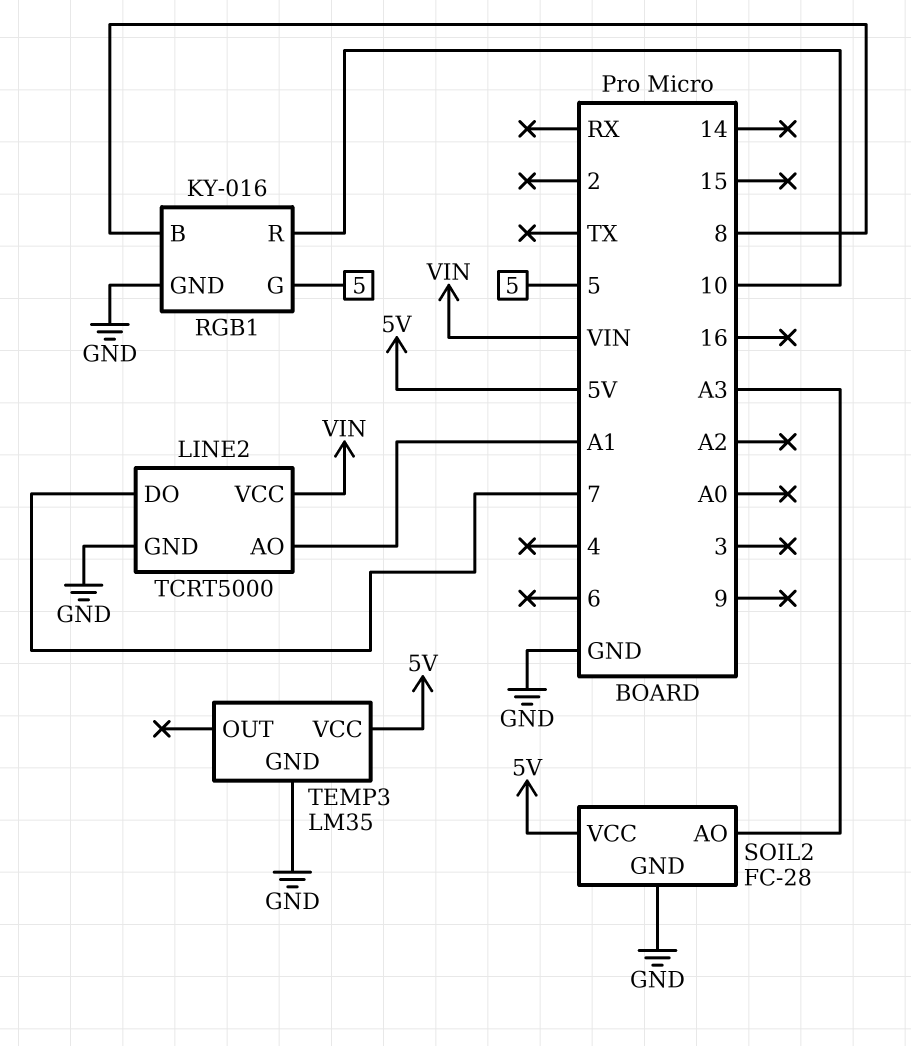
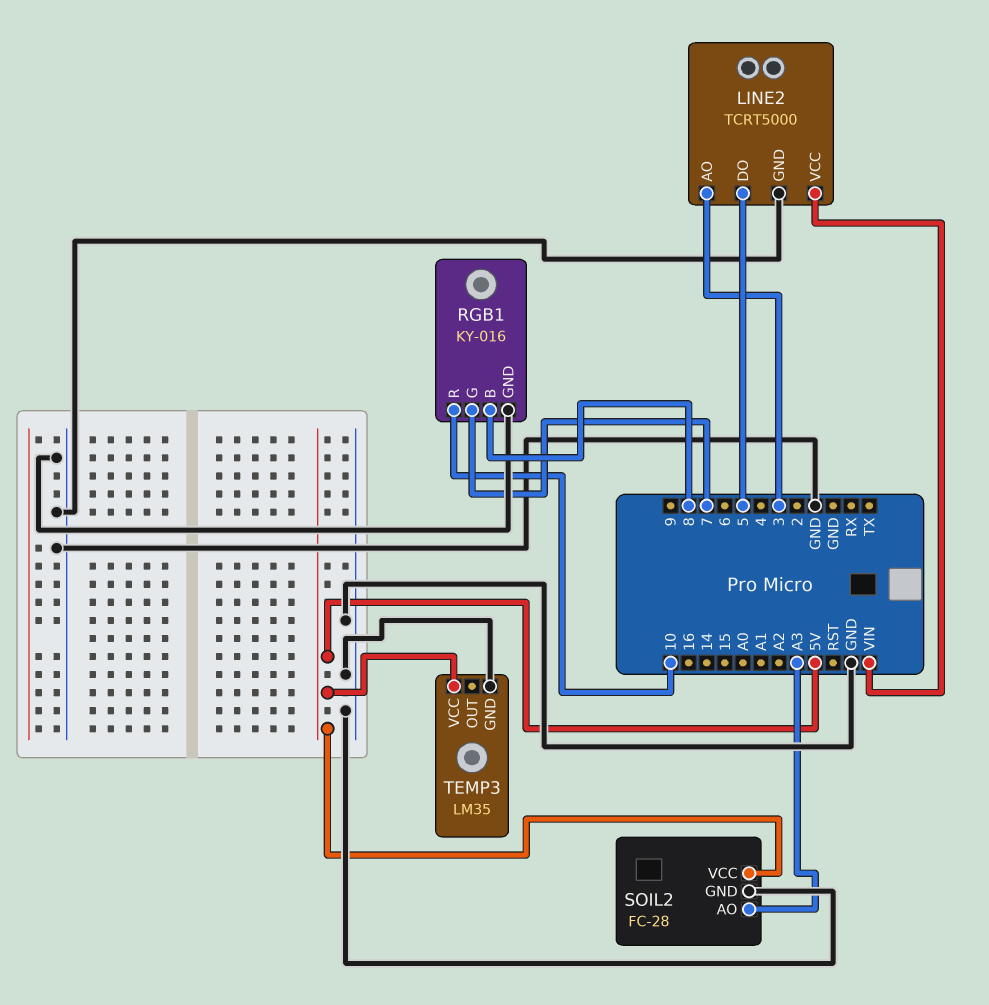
LINE2 pin AO: A1 -> 3
LINE2 pin DO: 7 -> 5
RGB1 pin G: 5 -> 7

